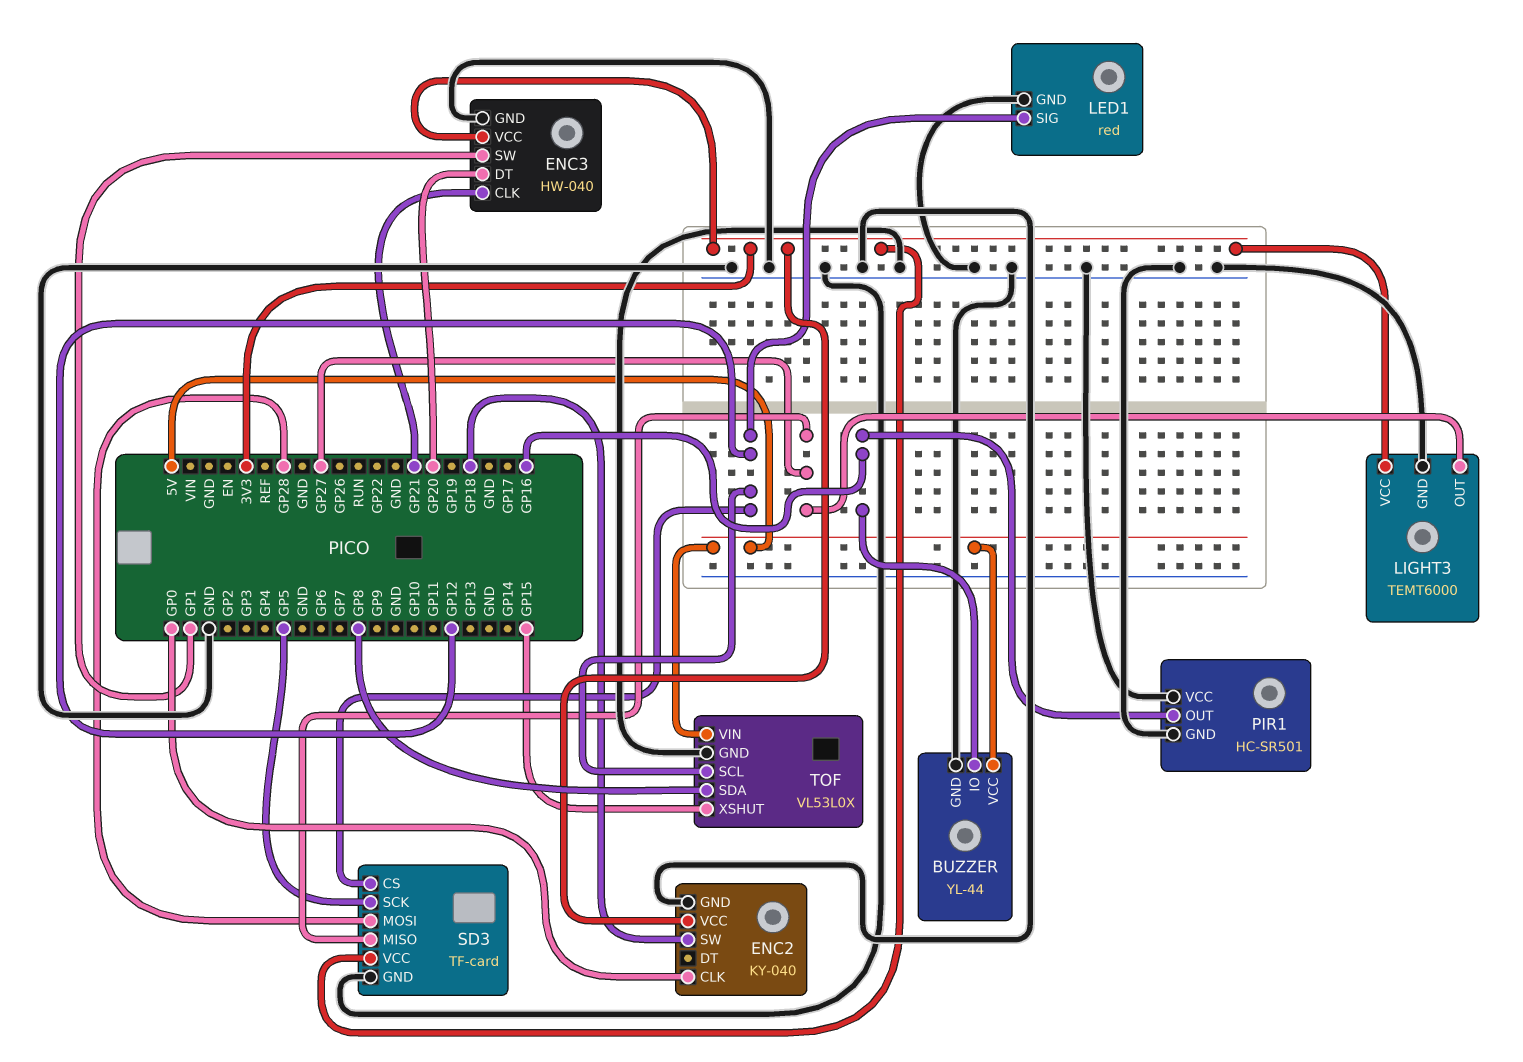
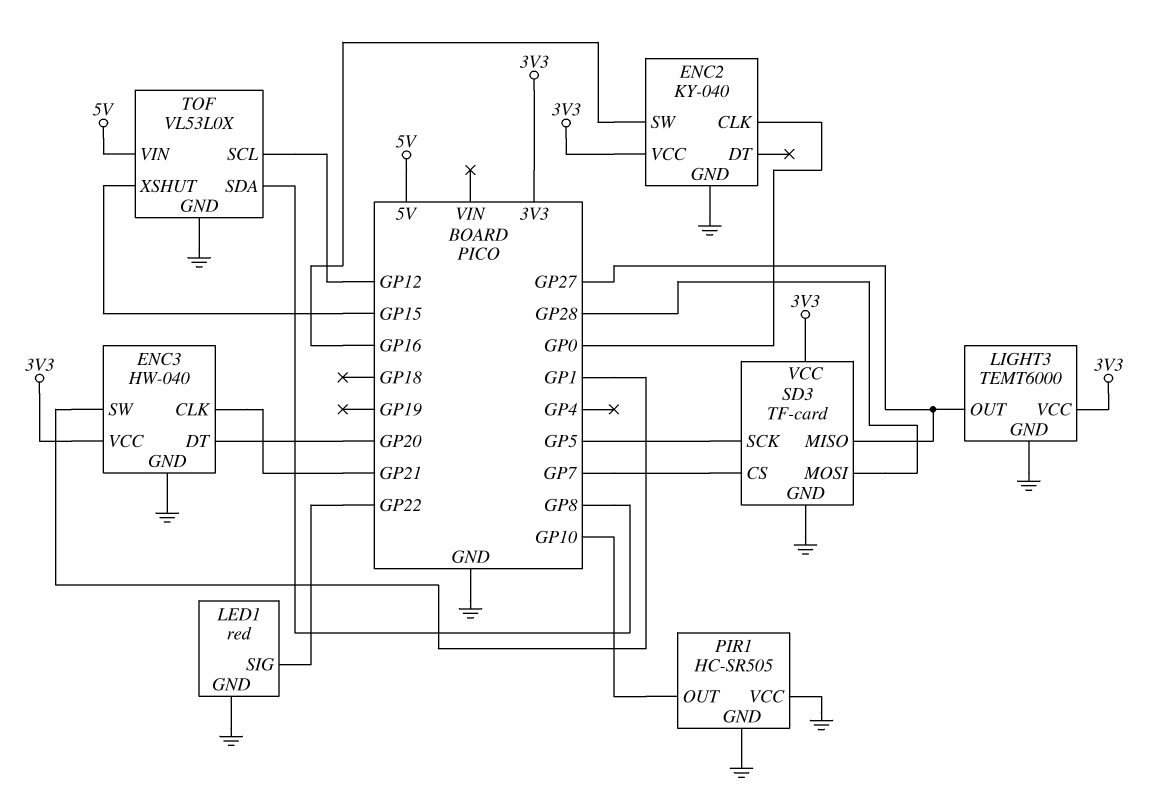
BUZZER: YL-44 -> none
BUZZER pin GND: GND -> none
BUZZER pin IO: GP16 -> none
BUZZER pin VCC: 5V -> none
ENC2 pin SW: GP18 -> GP16
LED1 pin SIG: GP12 -> GP22
PIR1: HC-SR501 -> HC-SR505
PIR1 pin OUT: GP16 -> GP10
SD3 pin CS: GP12 -> GP7

